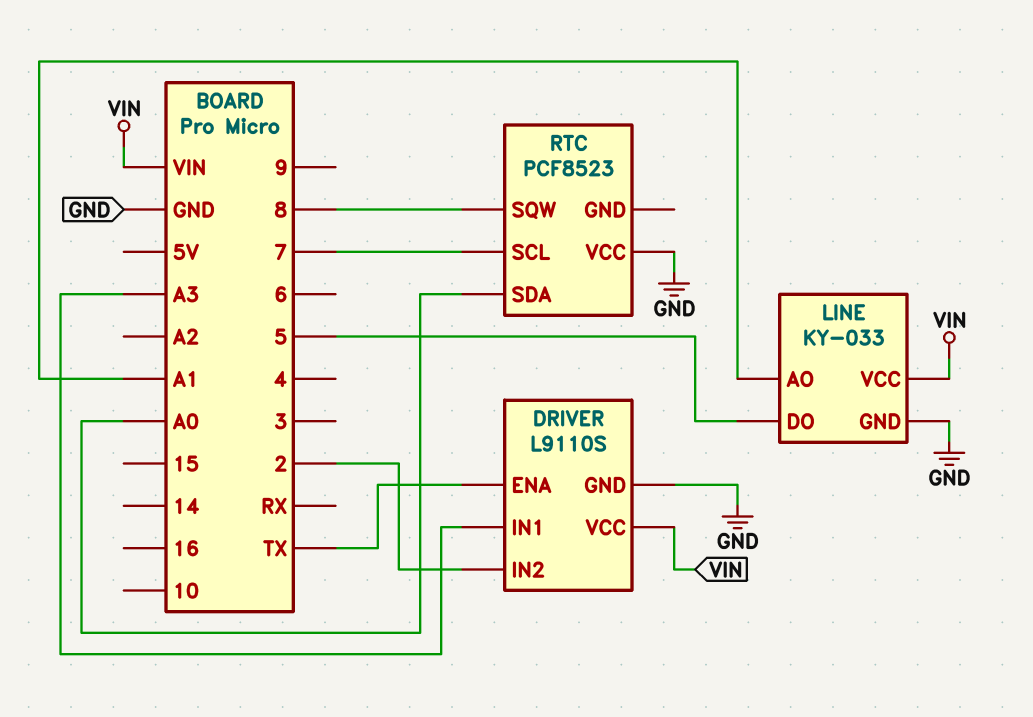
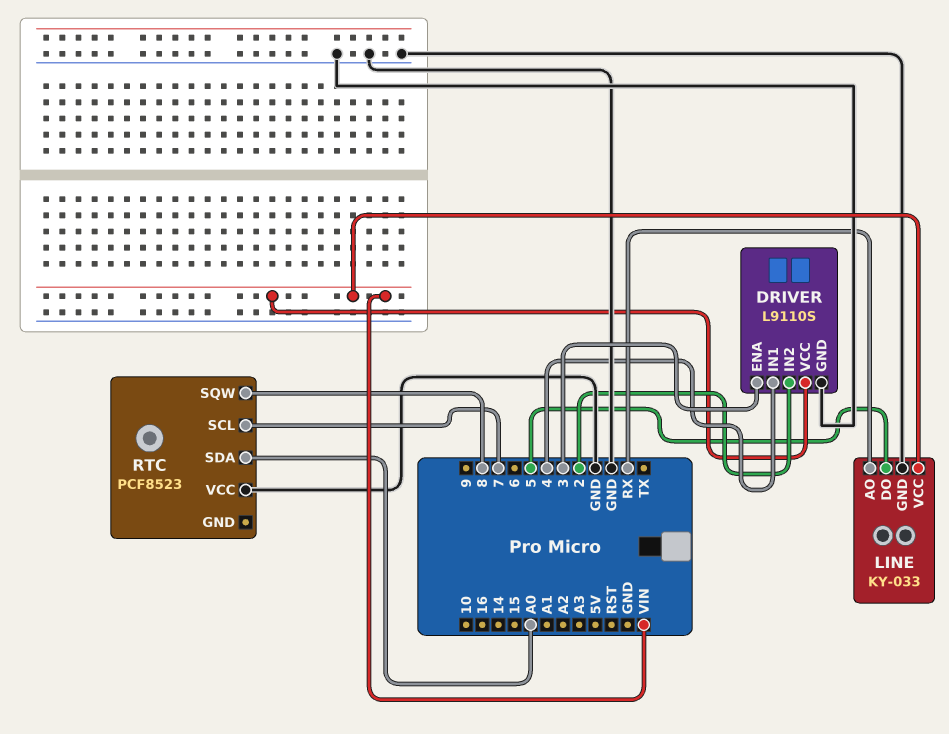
DRIVER pin ENA: TX -> 3
DRIVER pin IN1: A3 -> 4
LINE pin AO: A1 -> RX

